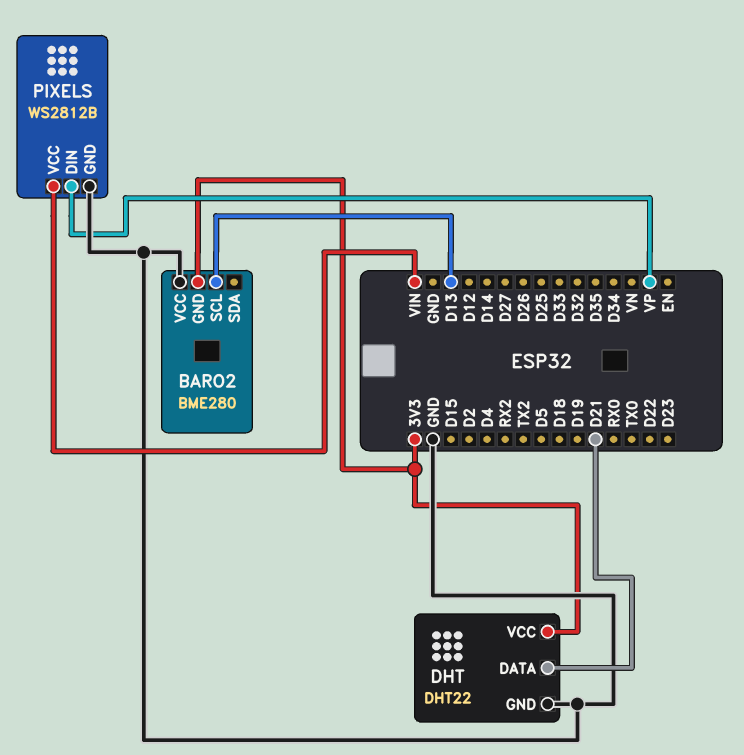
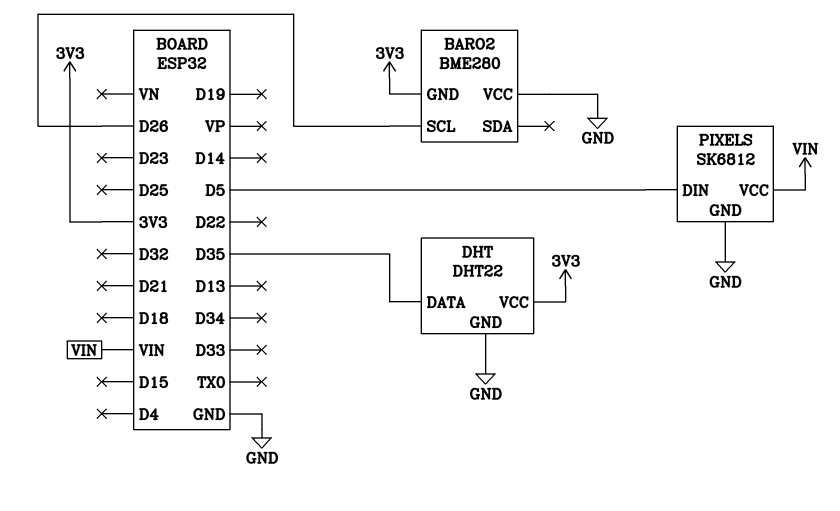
BARO2 pin SCL: D13 -> D26
DHT pin DATA: D21 -> D35
PIXELS: WS2812B -> SK6812
PIXELS pin DIN: VP -> D5

